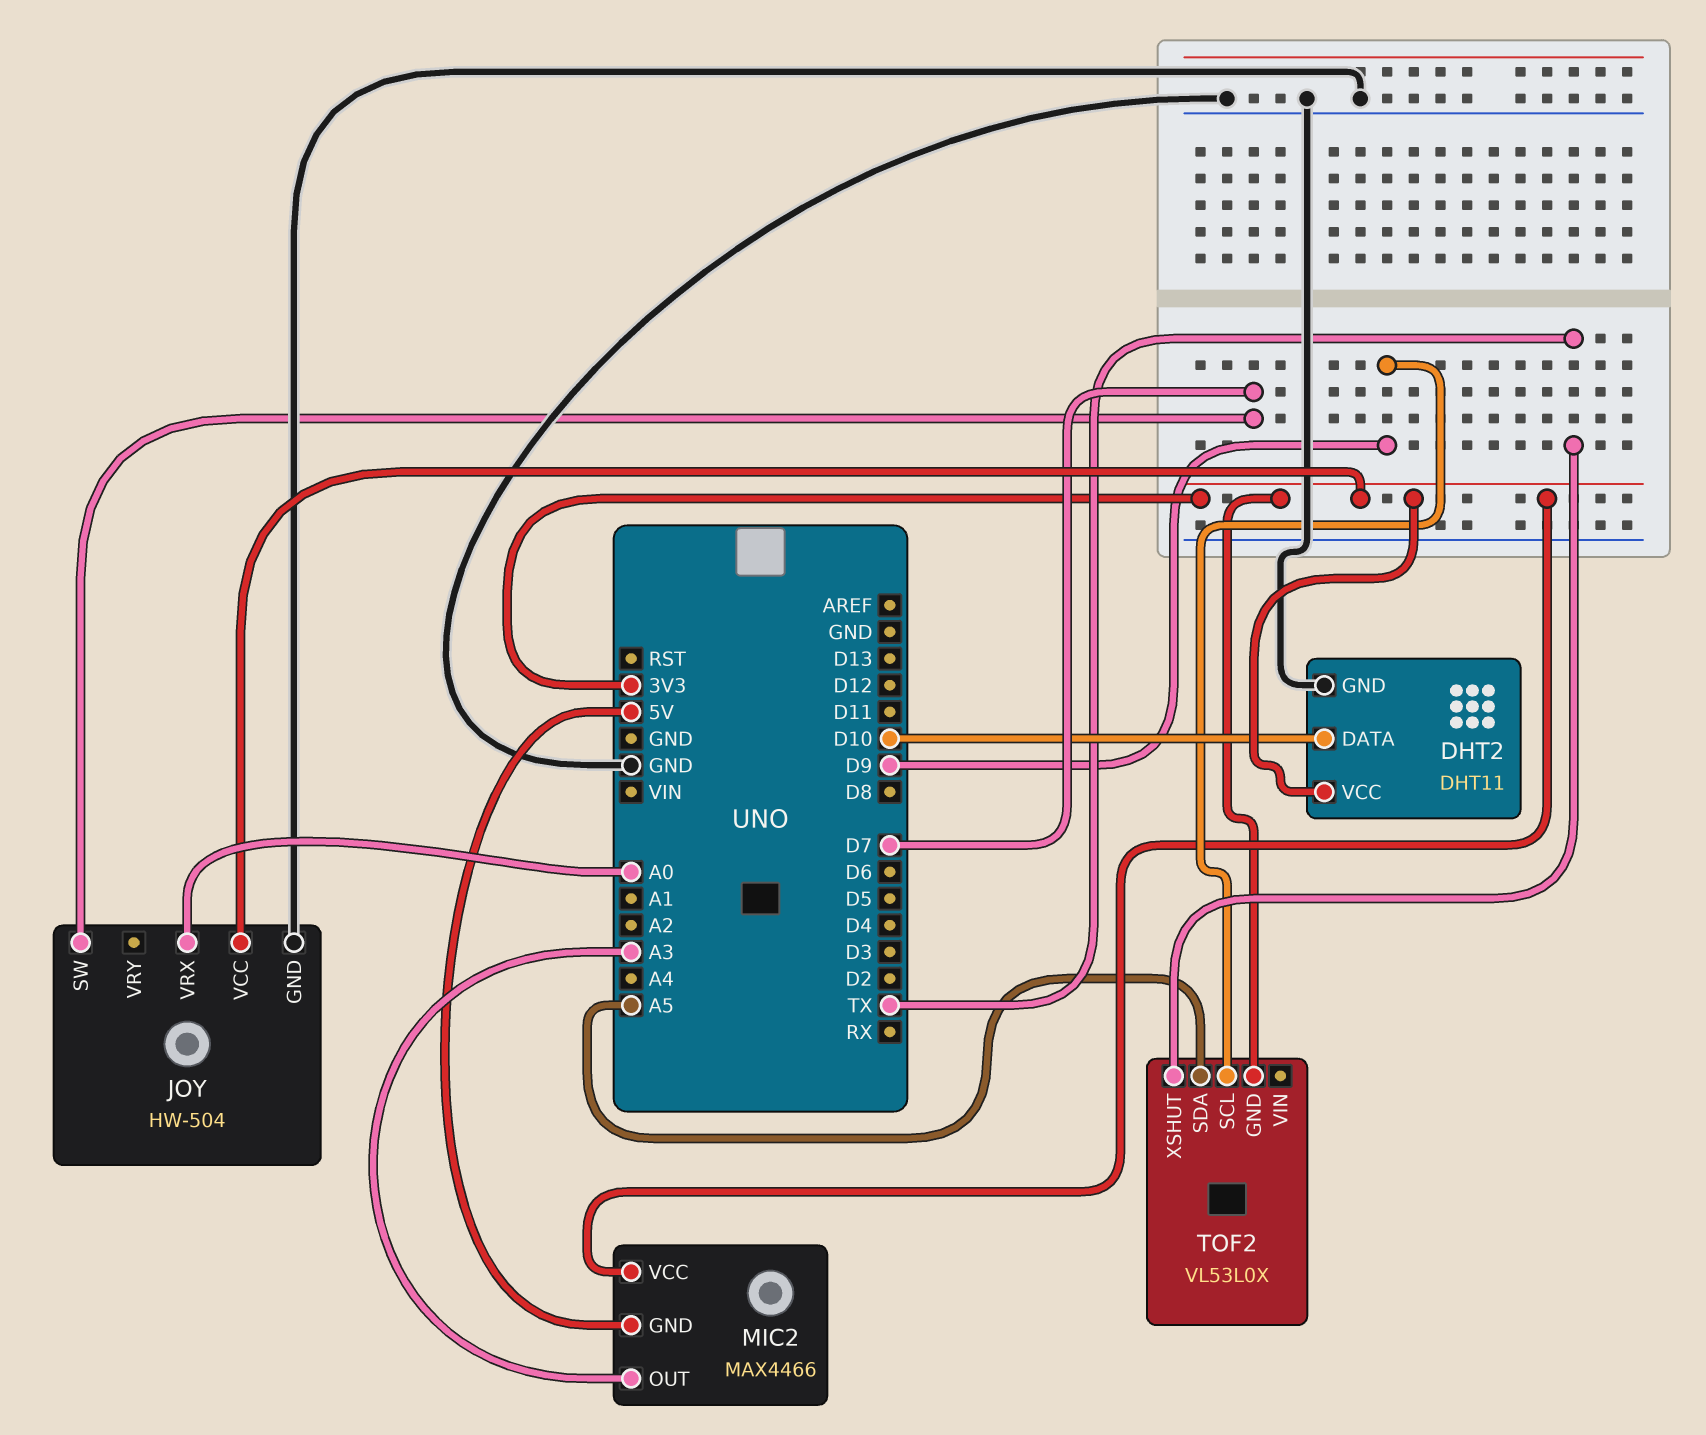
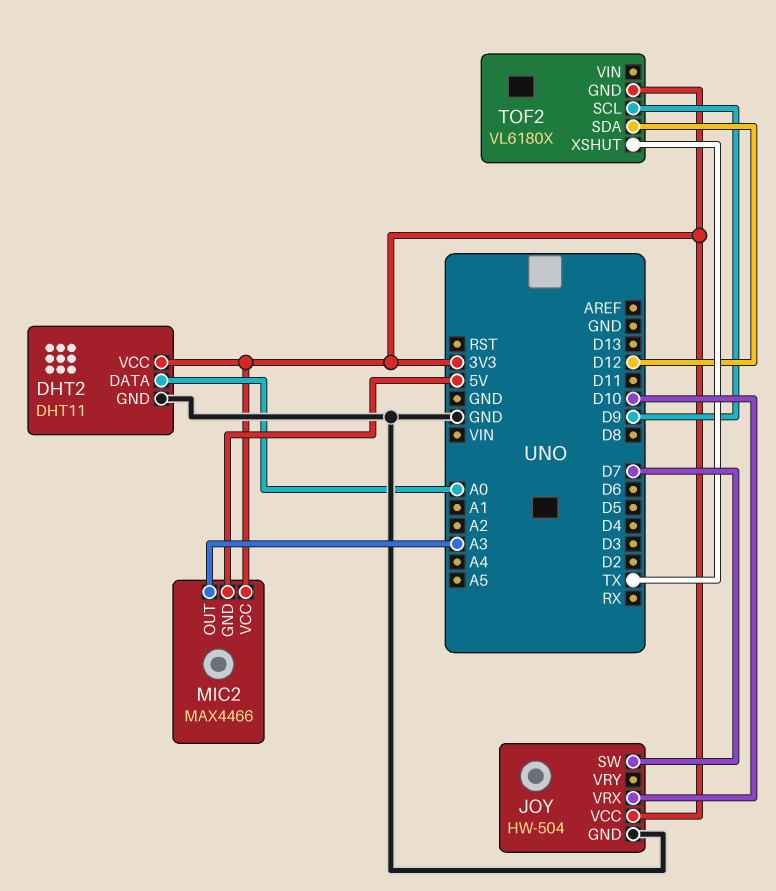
DHT2 pin DATA: D10 -> A0
JOY pin VRX: A0 -> D10
TOF2: VL53L0X -> VL6180X
TOF2 pin SDA: A5 -> D12

